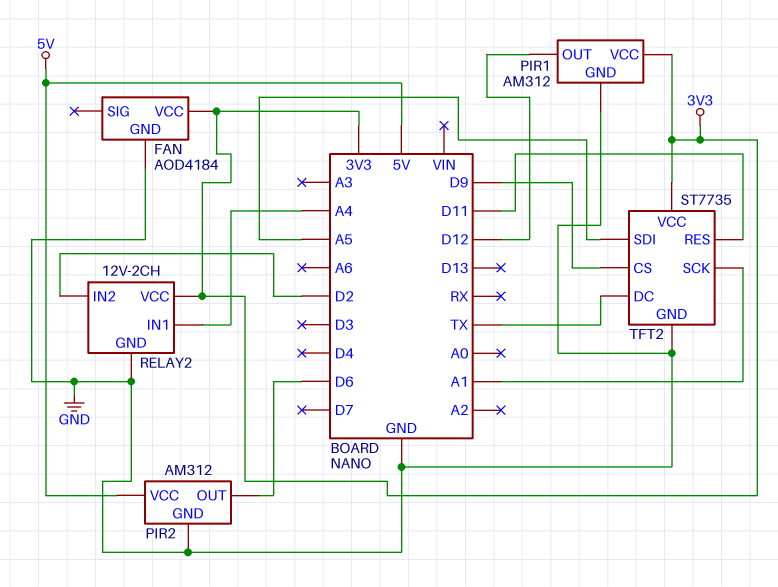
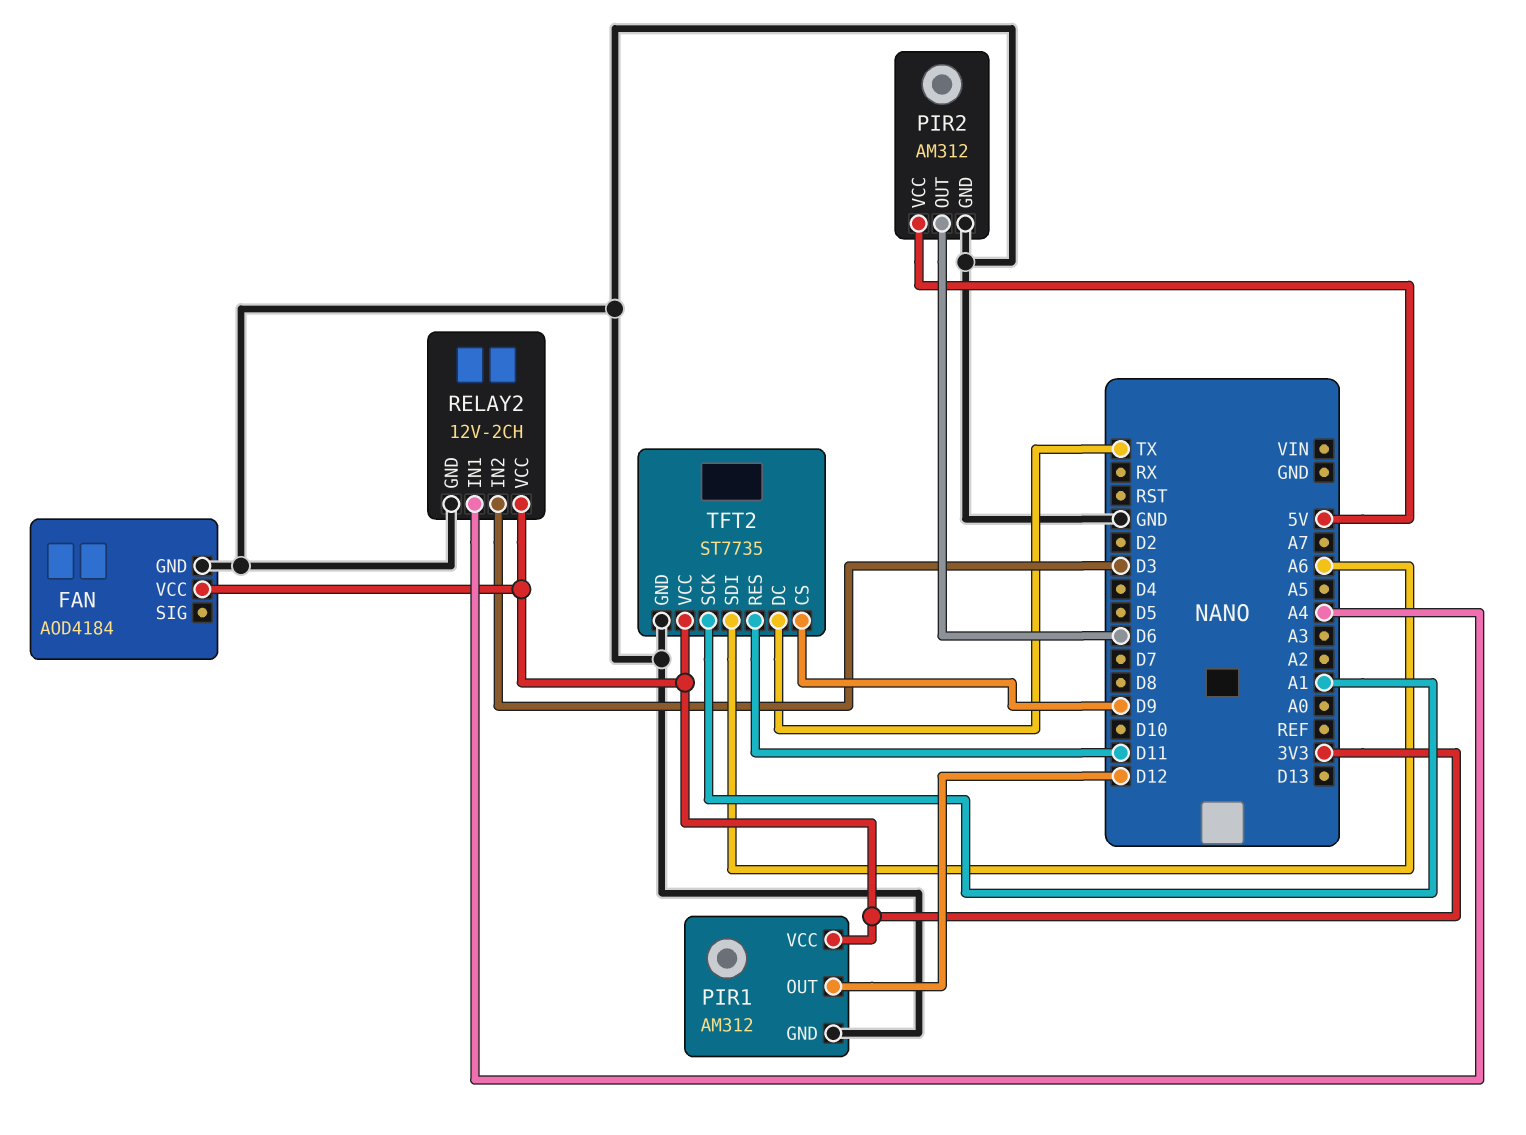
RELAY2 pin IN2: D2 -> D3
TFT2 pin SDI: A5 -> A6

